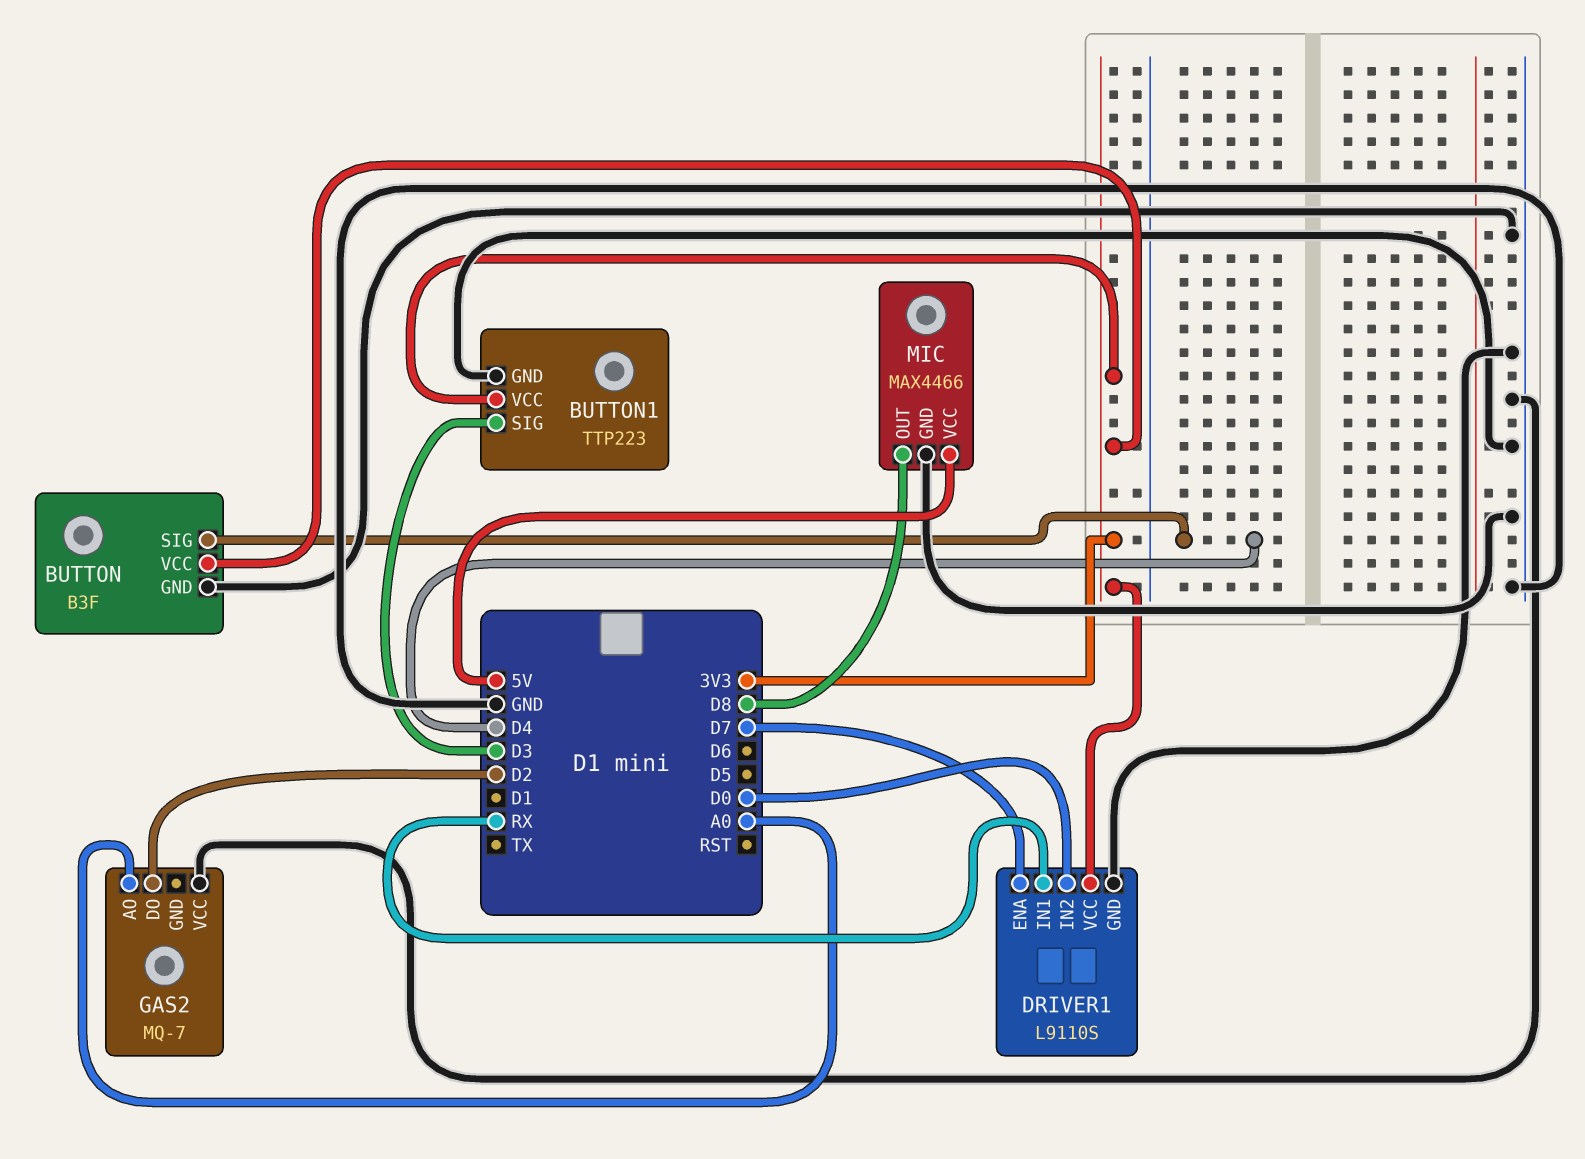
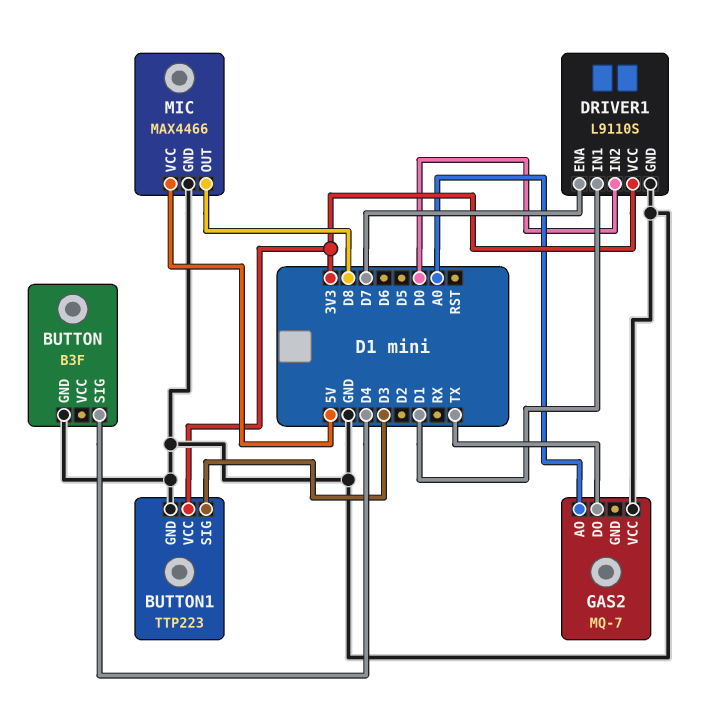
BUTTON pin VCC: 3V3 -> none
DRIVER1 pin IN1: RX -> D1
GAS2 pin DO: D2 -> TX

